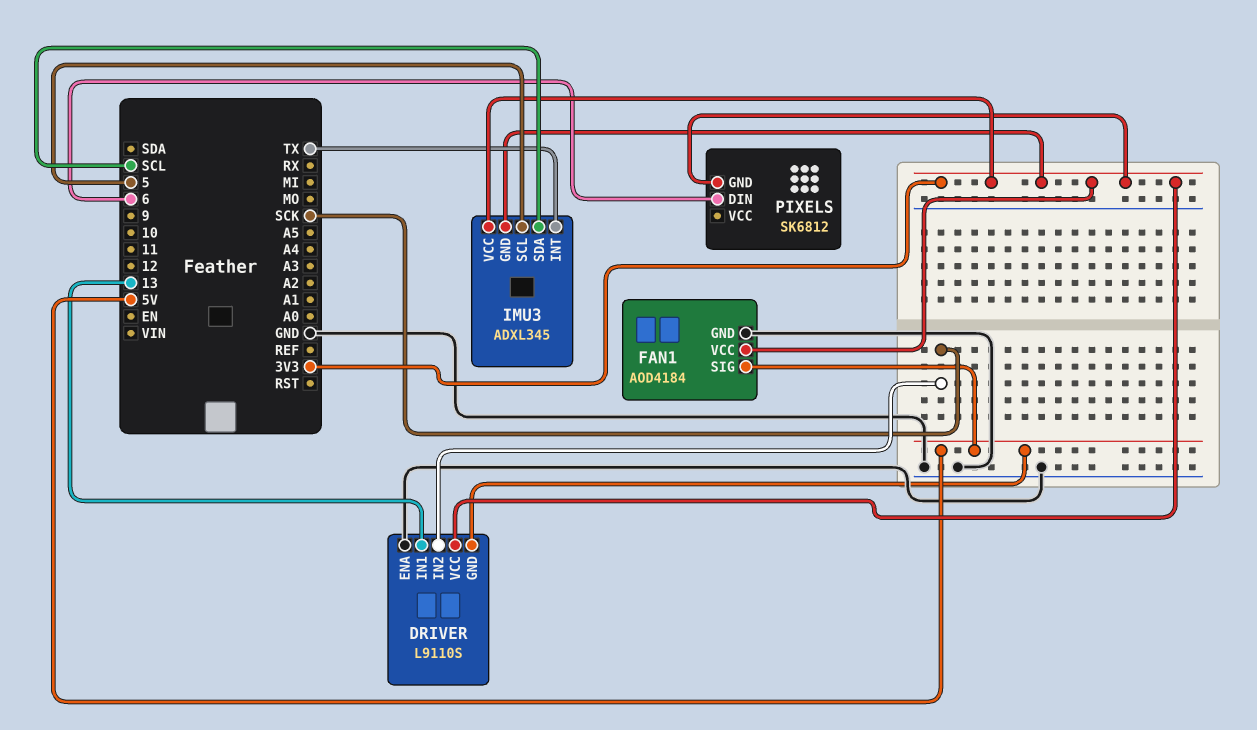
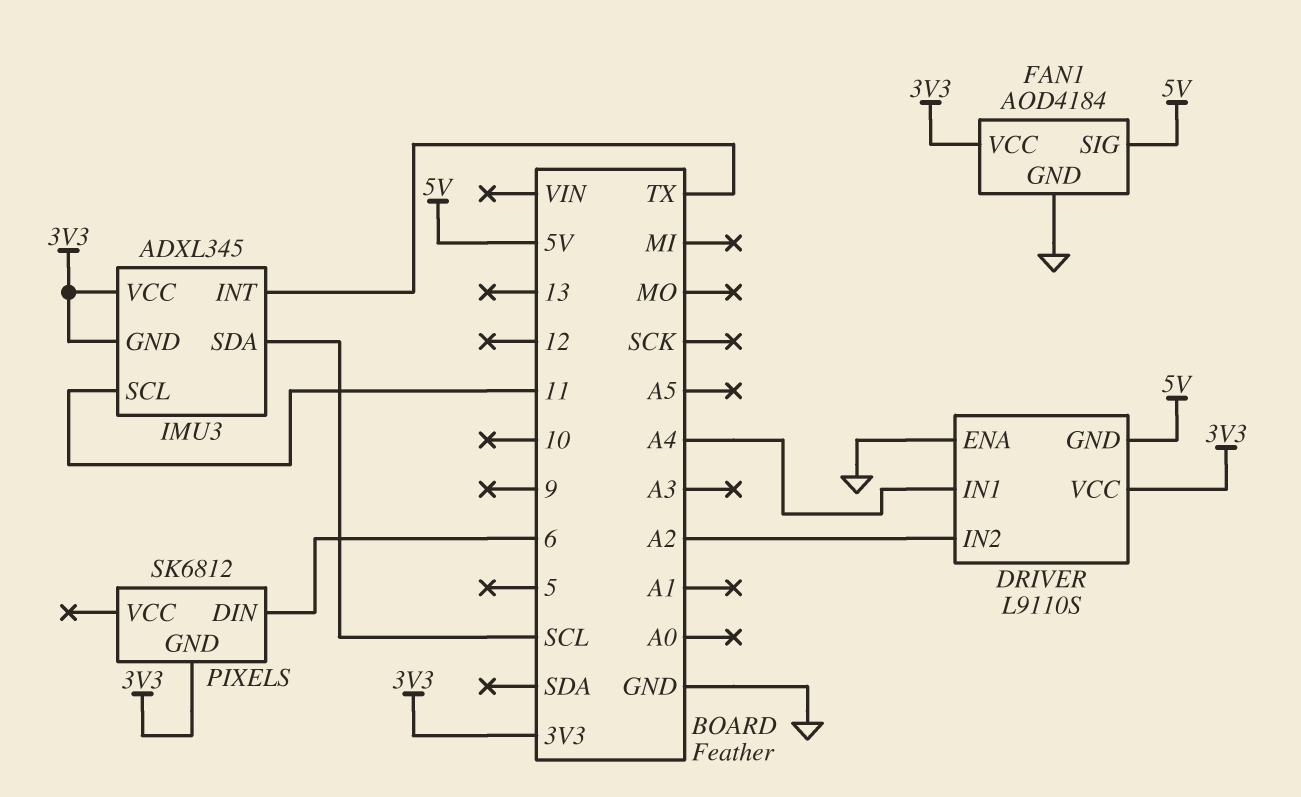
DRIVER pin IN1: 13 -> A4
DRIVER pin IN2: SCK -> A2
IMU3 pin SCL: 5 -> 11

